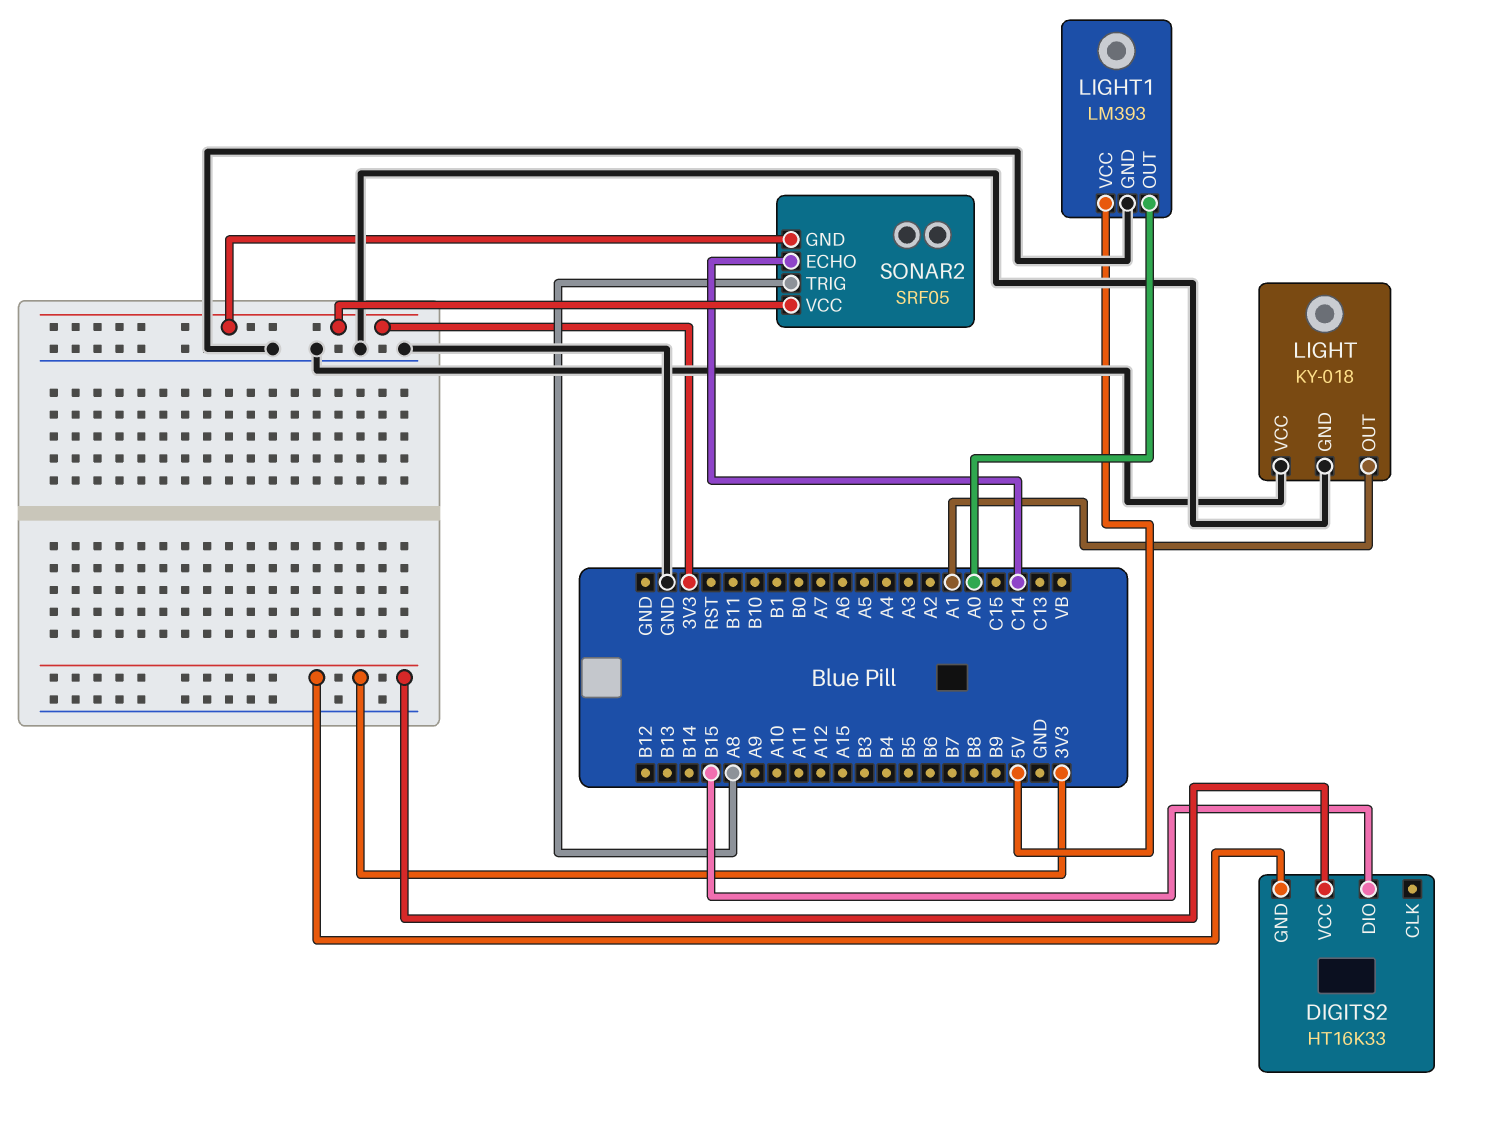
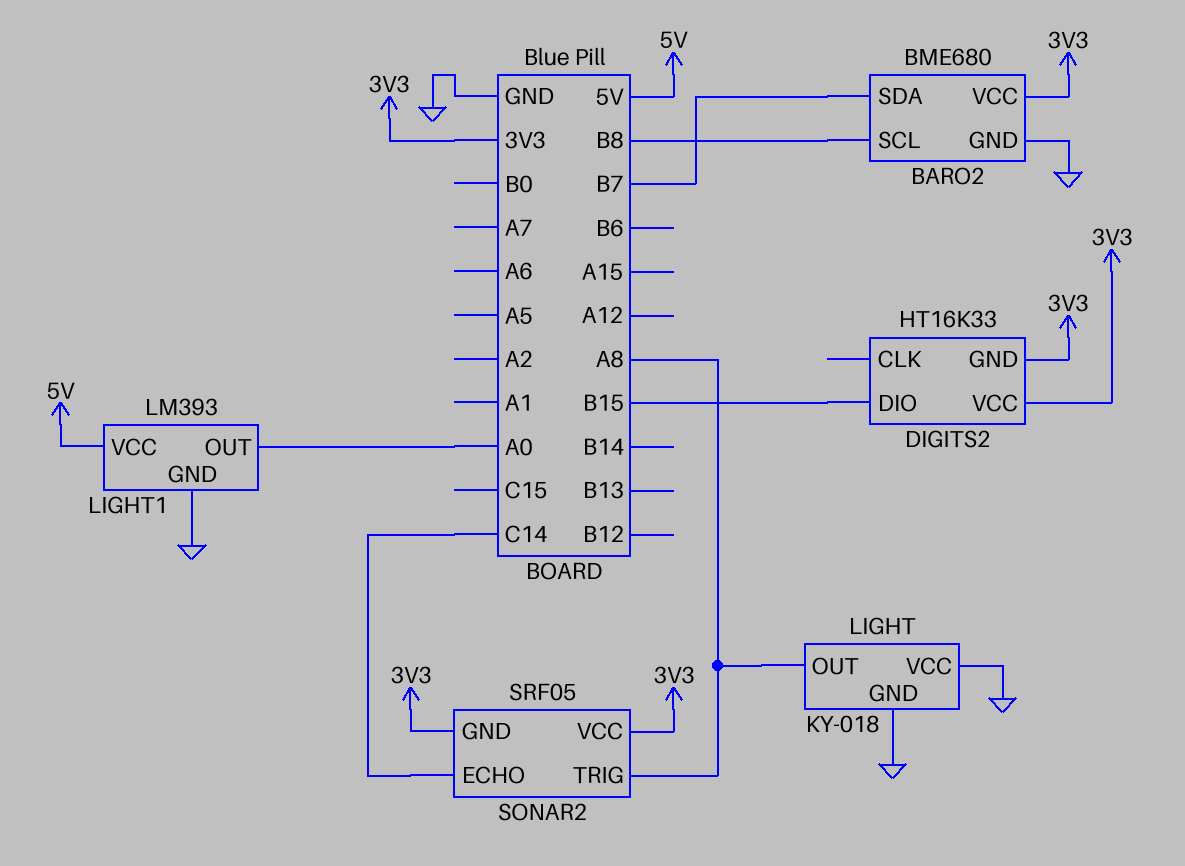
BARO2: none -> BME680
BARO2 pin GND: none -> GND
BARO2 pin SCL: none -> B8
BARO2 pin SDA: none -> B7
BARO2 pin VCC: none -> 3V3
LIGHT pin OUT: A1 -> A8

